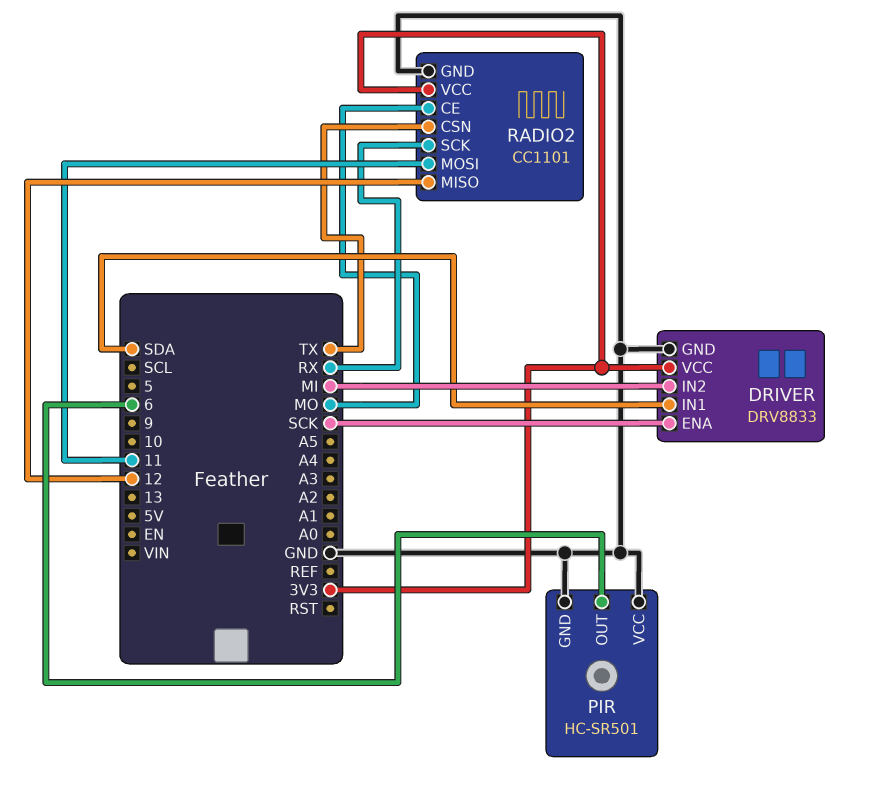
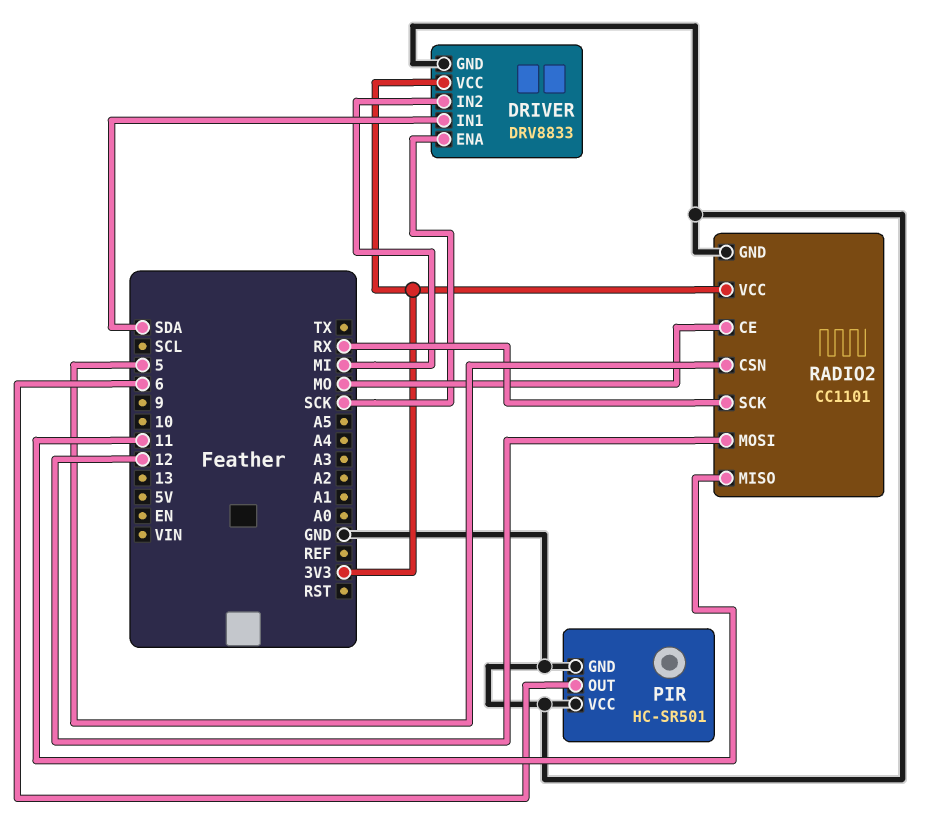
RADIO2 pin CSN: TX -> 5
RADIO2 pin MISO: 12 -> 11
RADIO2 pin MOSI: 11 -> 12

